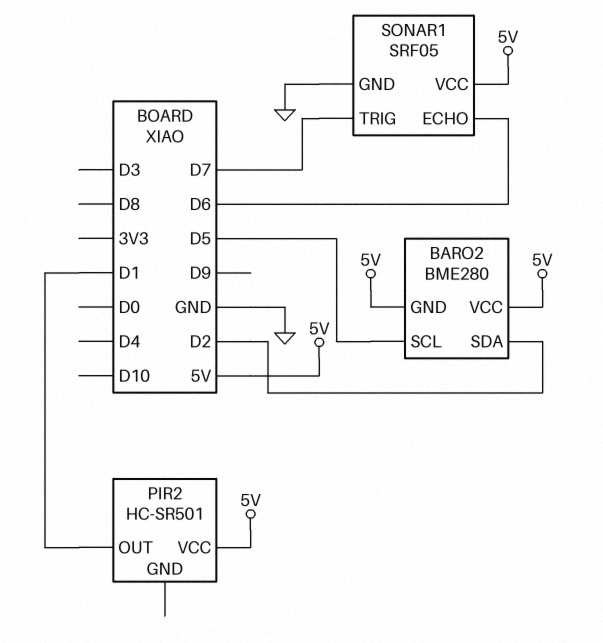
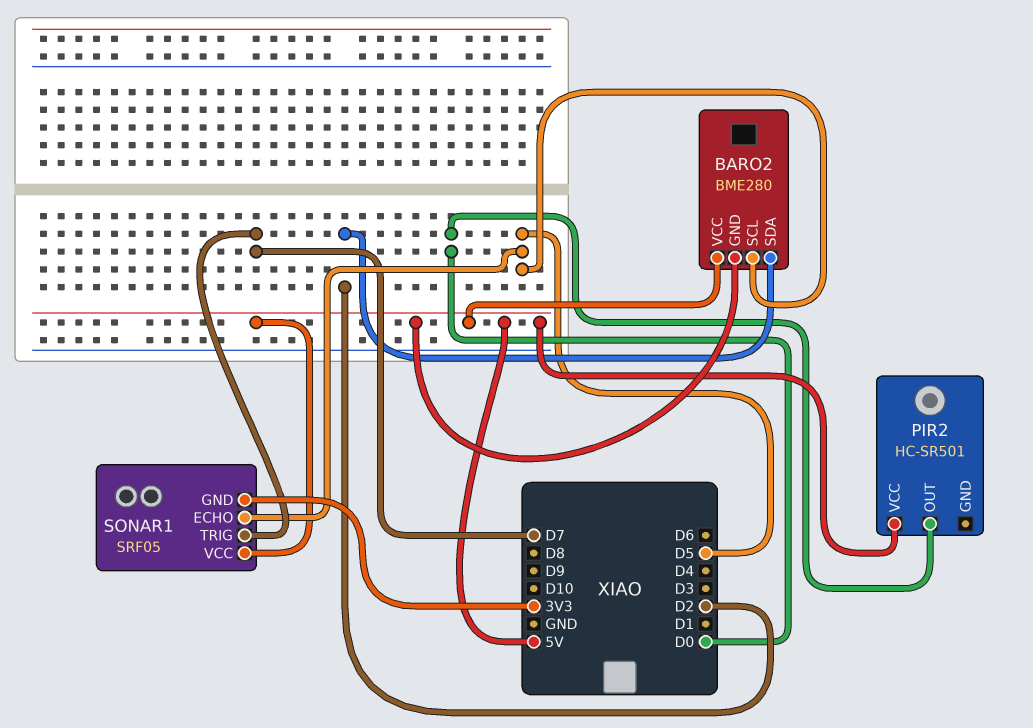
PIR2 pin OUT: D1 -> D0
SONAR1 pin ECHO: D6 -> D5
SONAR1 pin GND: GND -> 3V3

